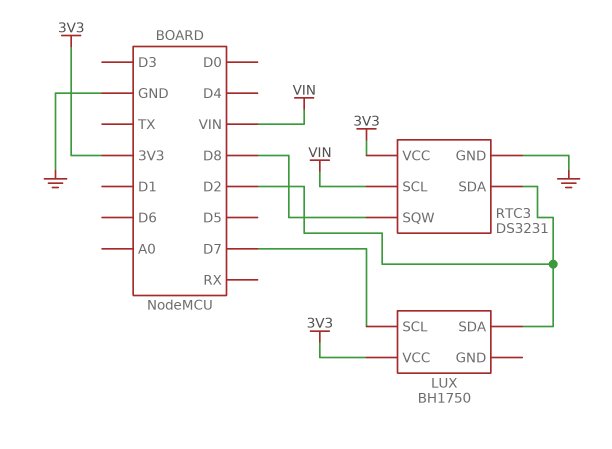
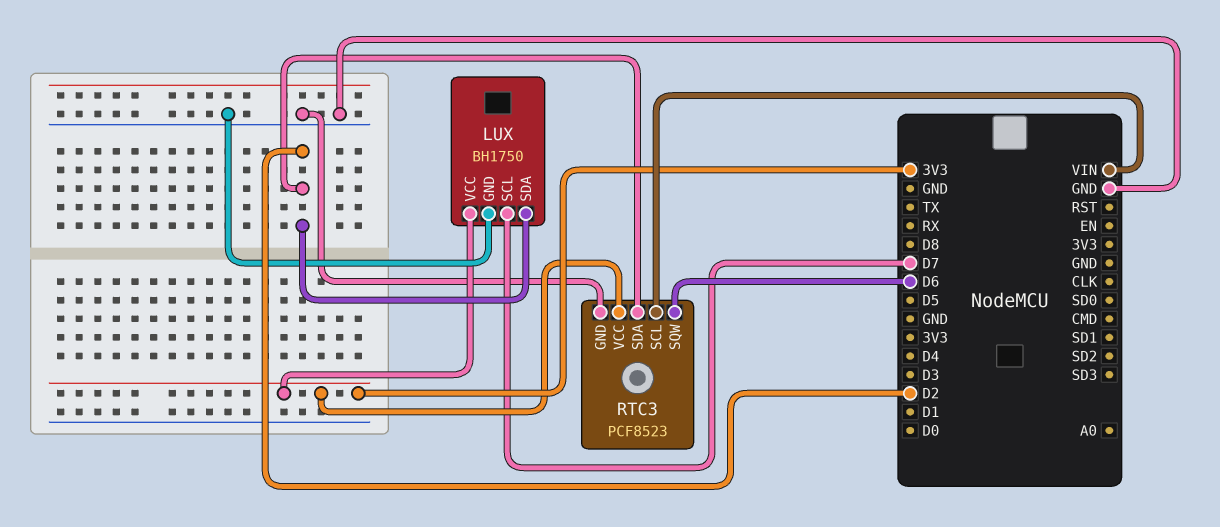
LUX pin GND: none -> GND
RTC3: DS3231 -> PCF8523
RTC3 pin SQW: D8 -> D6

